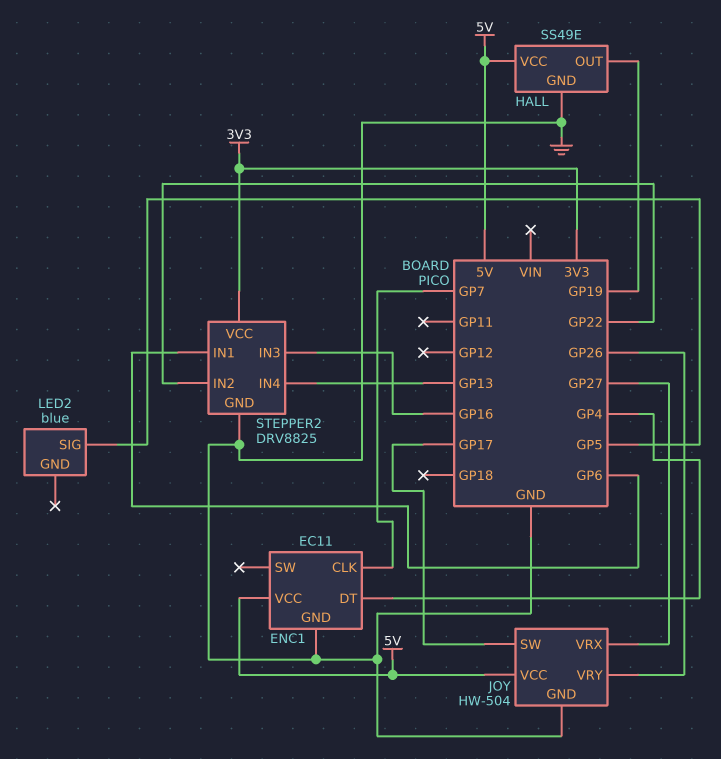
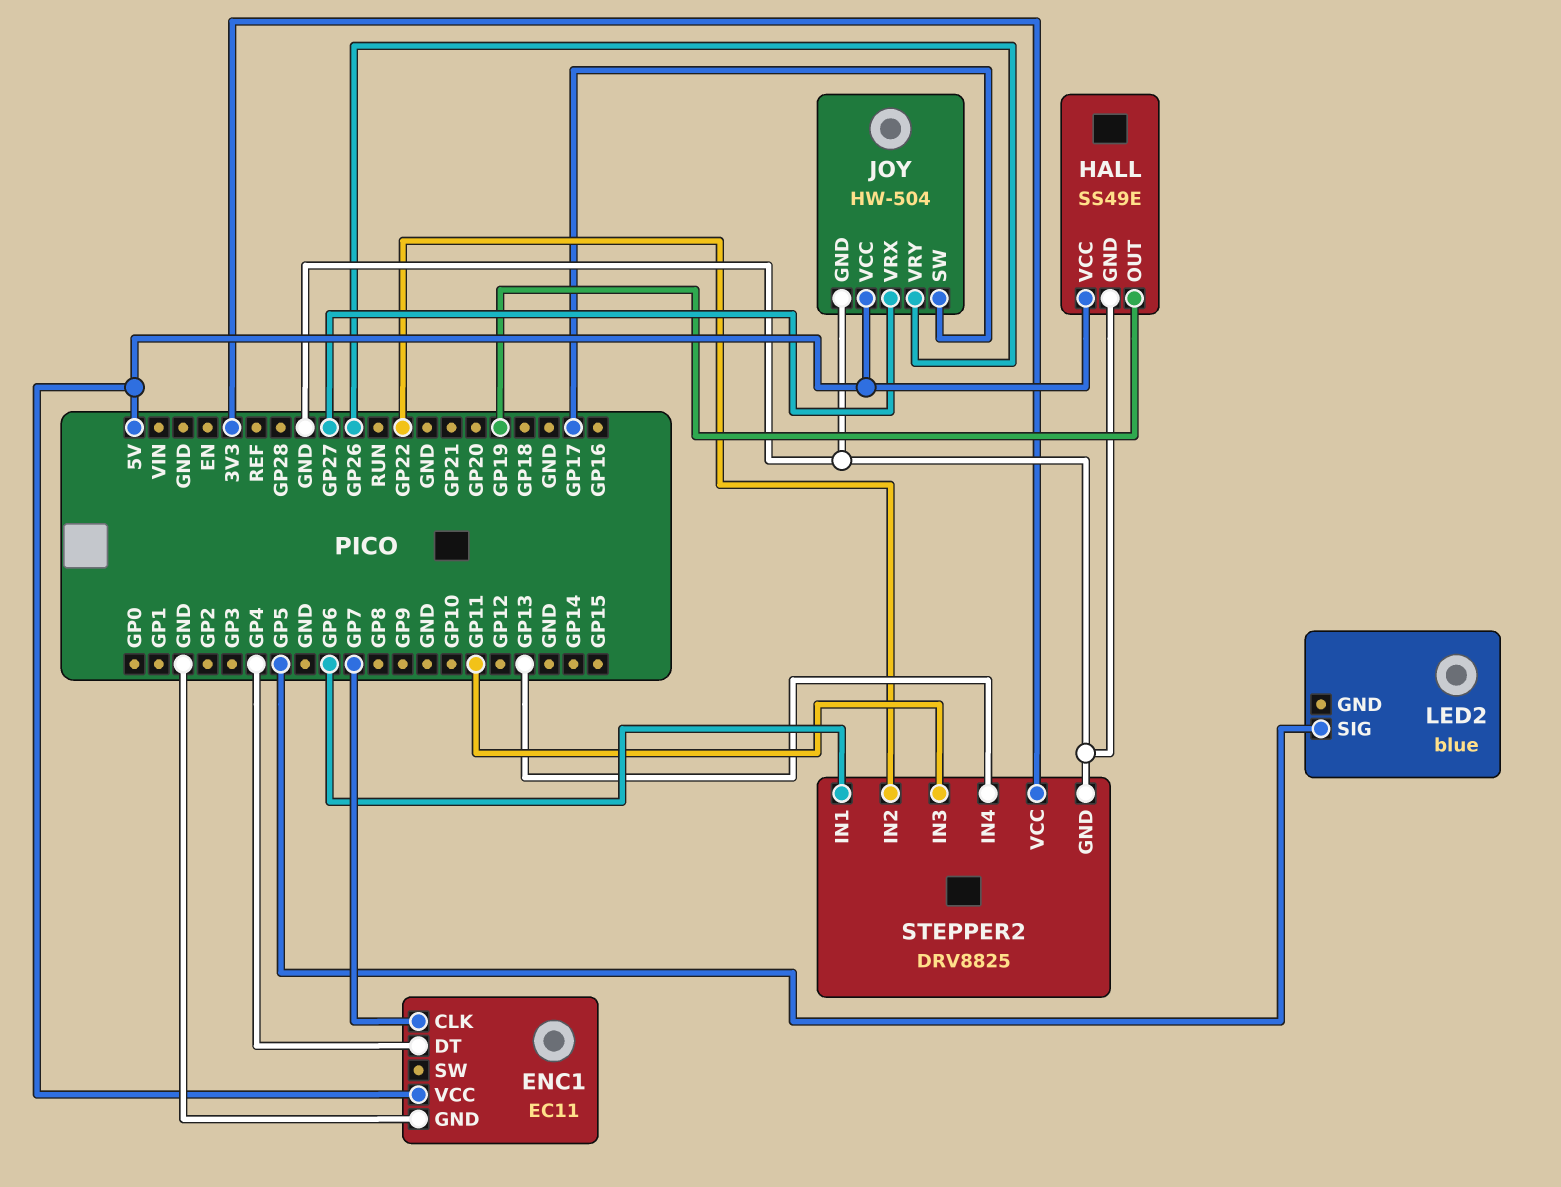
STEPPER2 pin IN3: GP16 -> GP11

